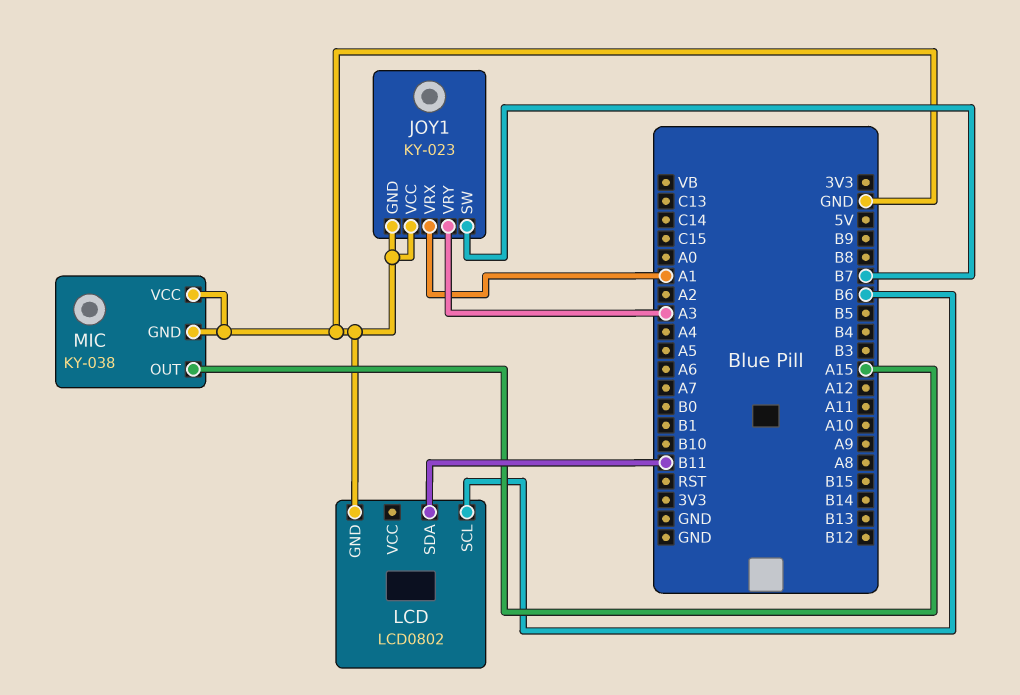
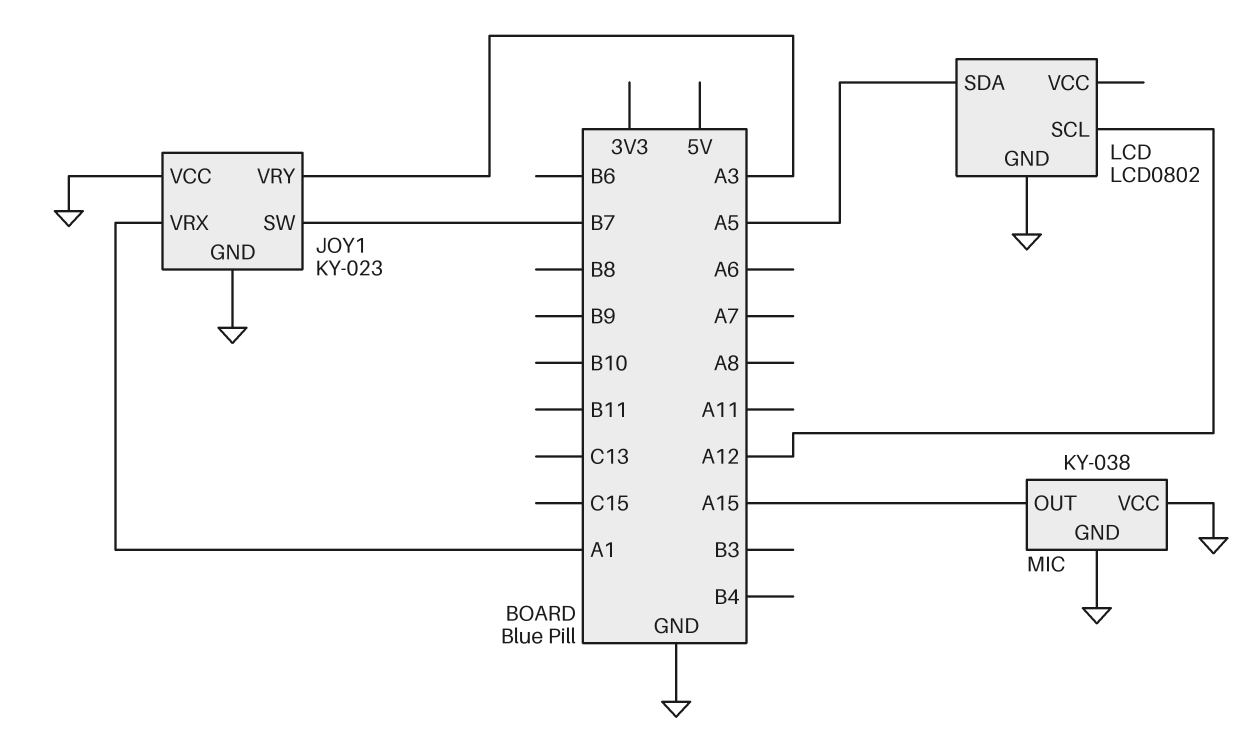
LCD pin SCL: B6 -> A12
LCD pin SDA: B11 -> A5

